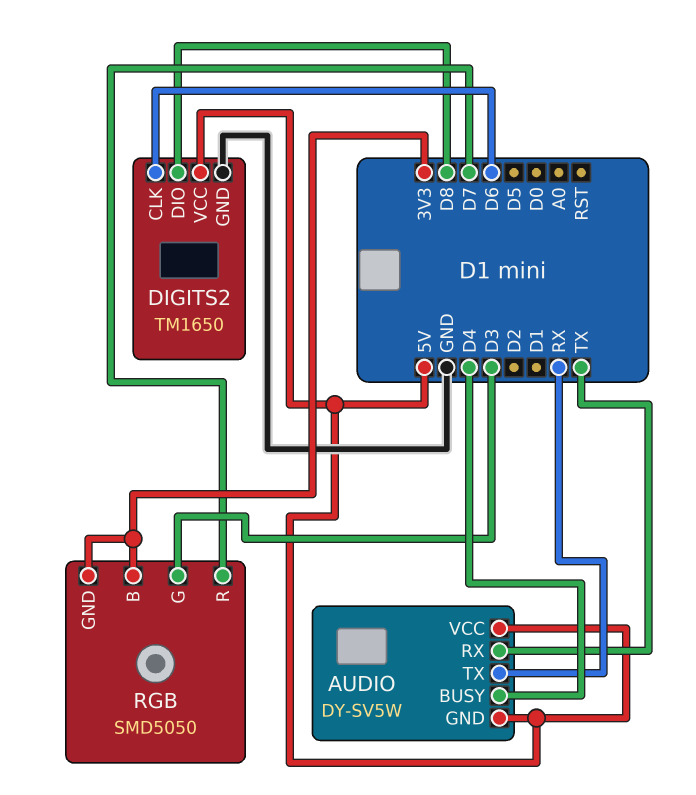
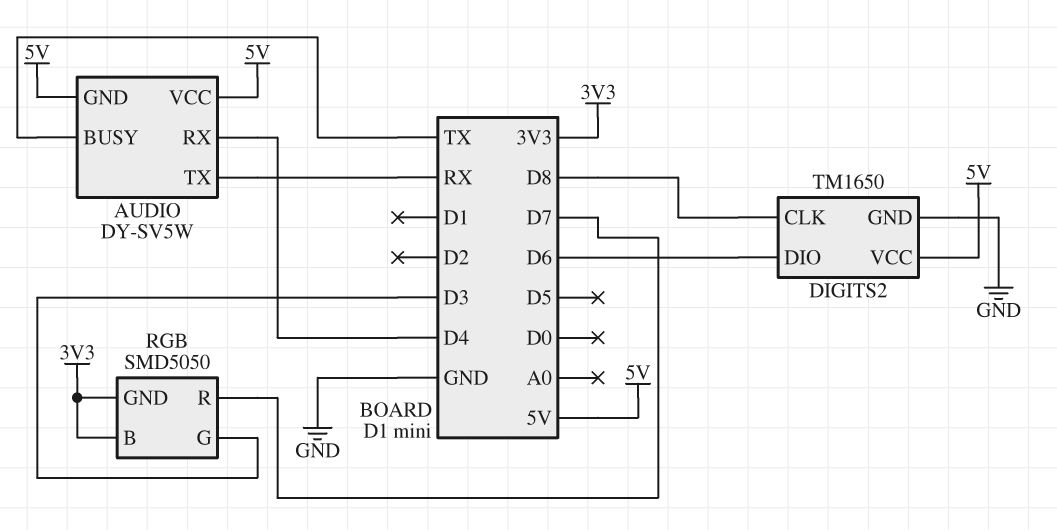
AUDIO pin BUSY: D4 -> TX
AUDIO pin RX: TX -> D4
DIGITS2 pin CLK: D6 -> D8
DIGITS2 pin DIO: D8 -> D6

